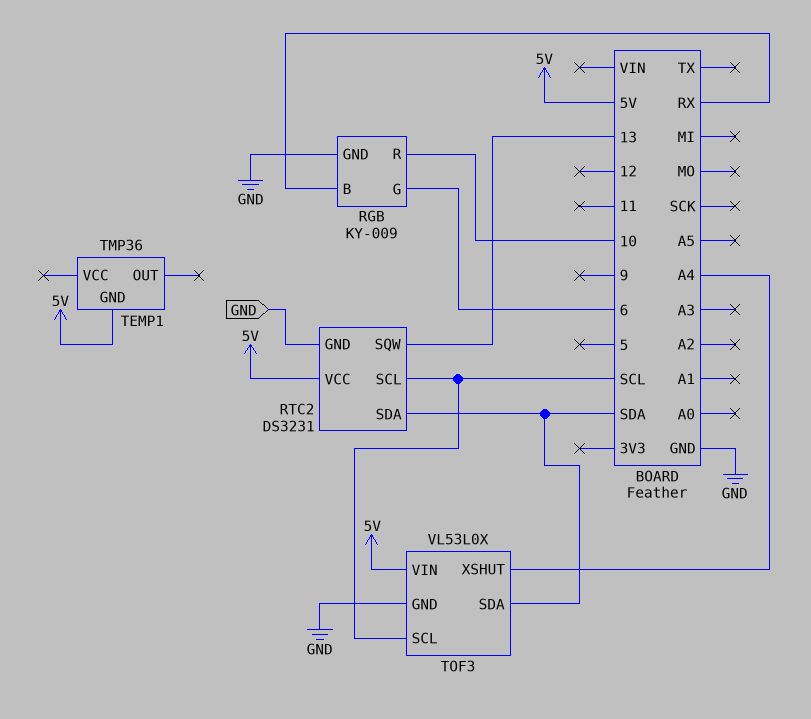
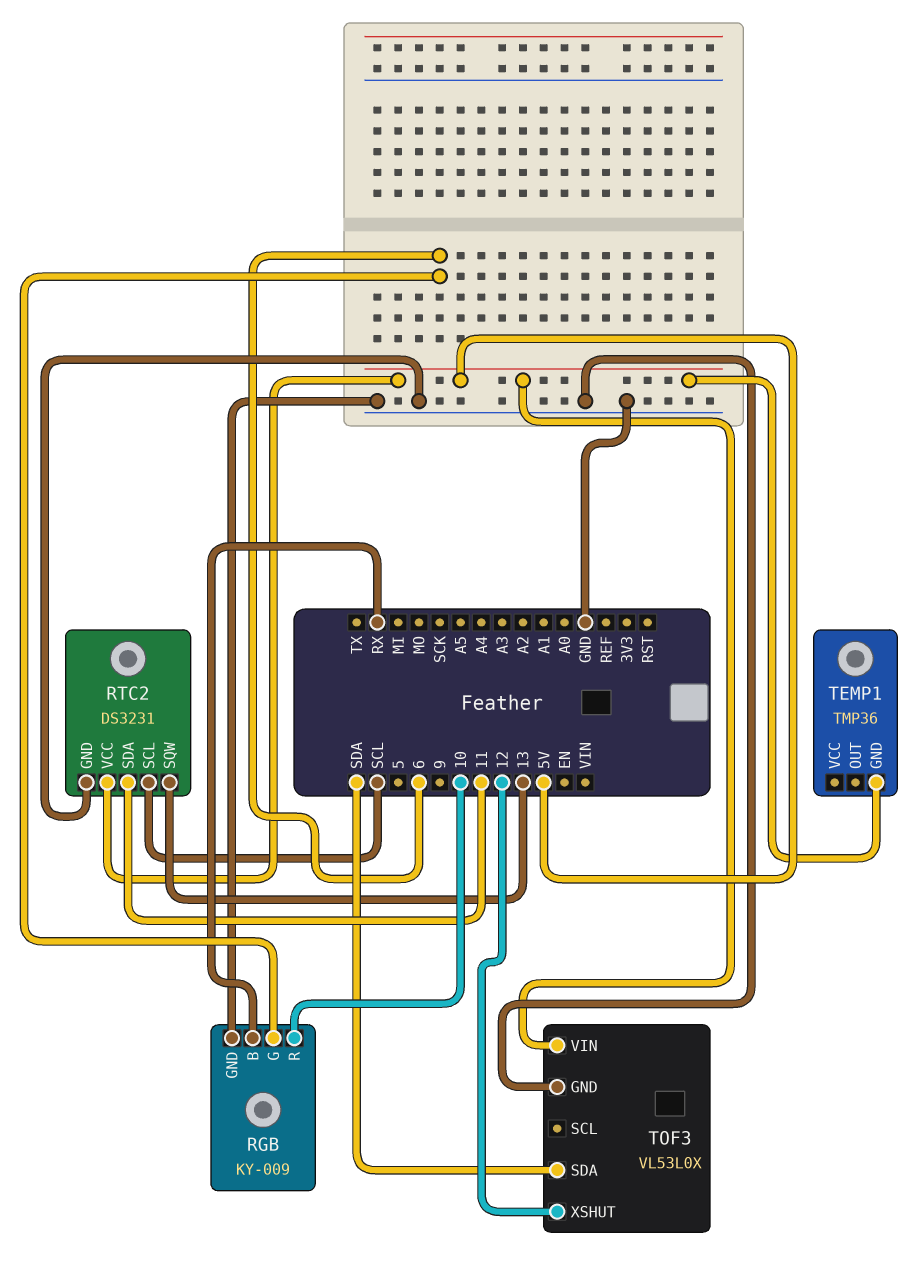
RTC2 pin SDA: SDA -> 11
TOF3 pin SCL: SCL -> none
TOF3 pin XSHUT: A4 -> 12

